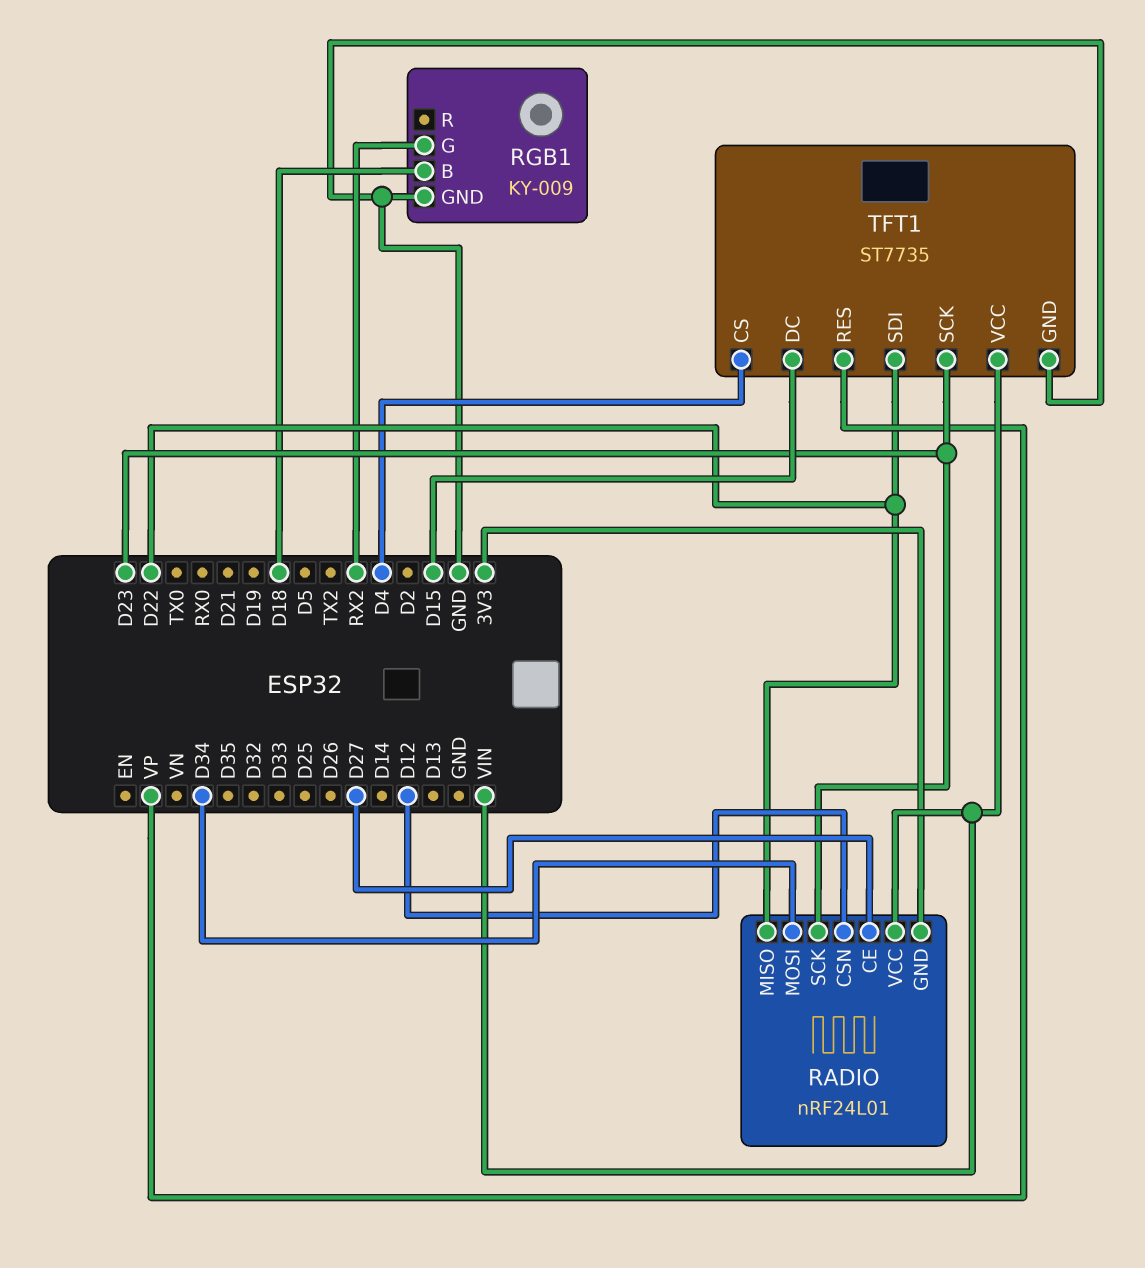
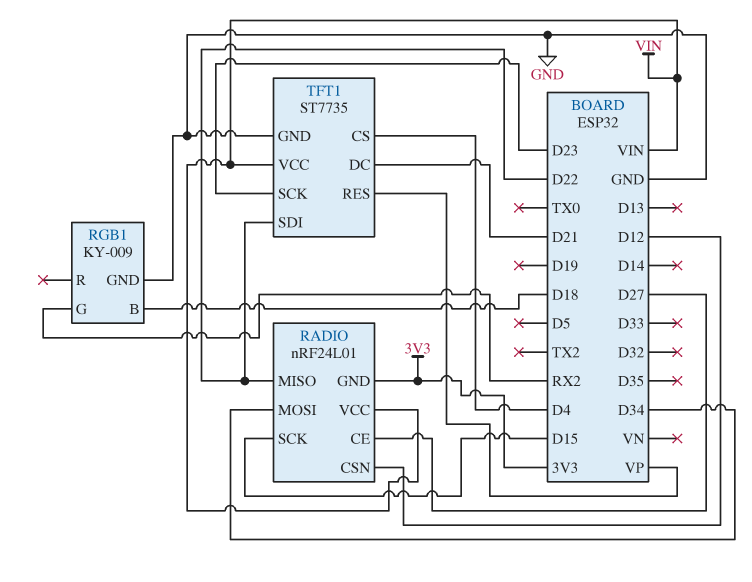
RADIO pin SCK: D23 -> D15
TFT1 pin DC: D15 -> D21

